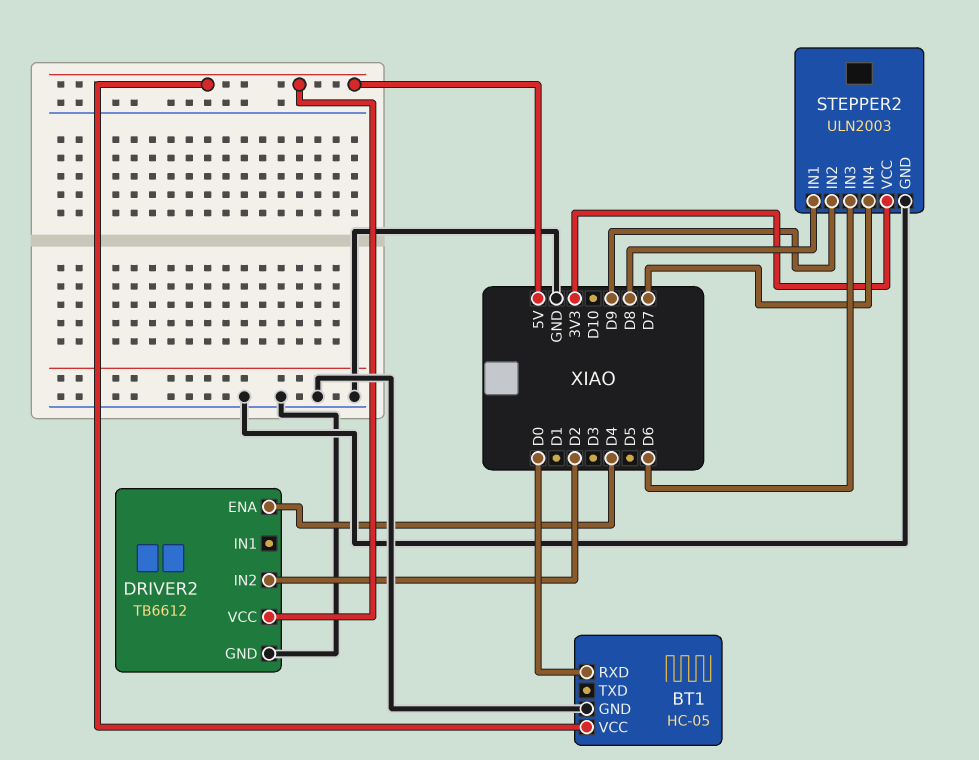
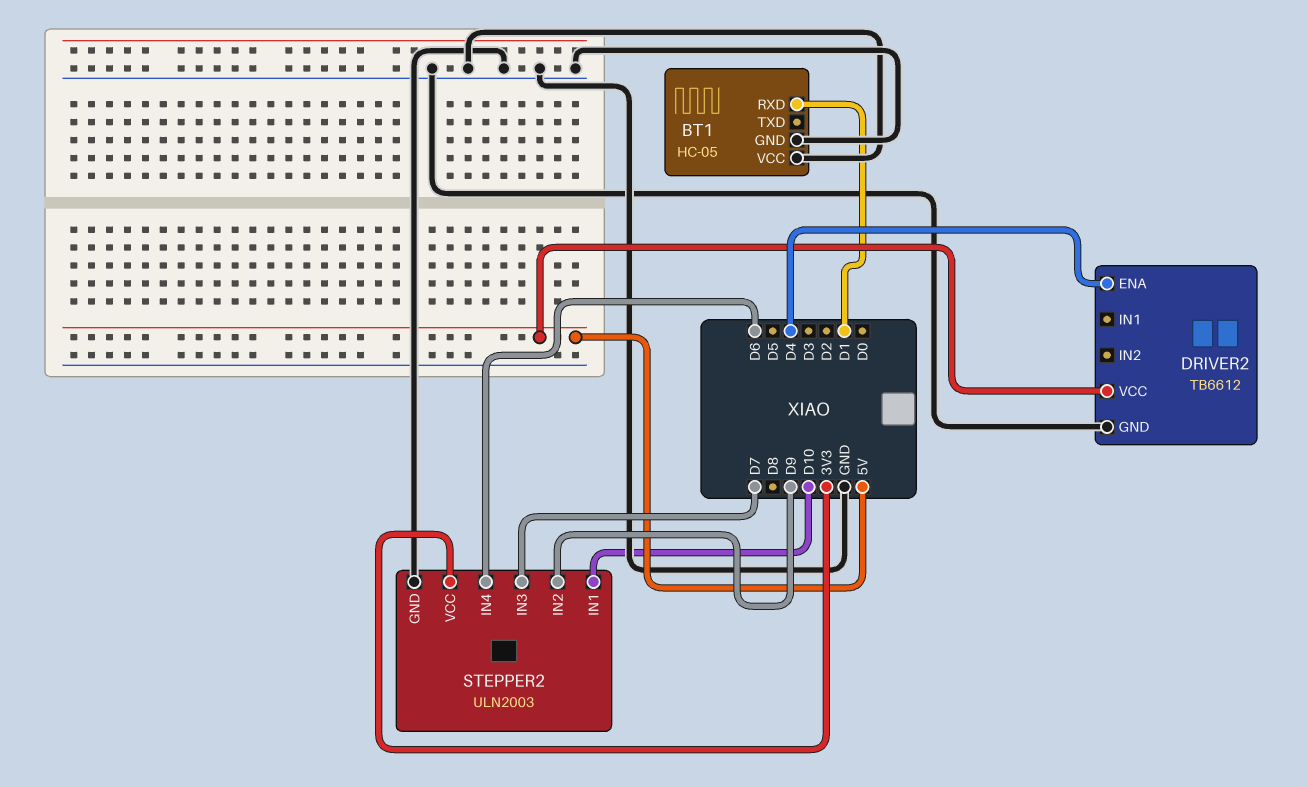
BT1 pin RXD: D0 -> D1
BT1 pin VCC: 5V -> GND
DRIVER2 pin IN2: D2 -> none
STEPPER2 pin IN1: D8 -> D10
STEPPER2 pin IN3: D6 -> D7
STEPPER2 pin IN4: D7 -> D6

